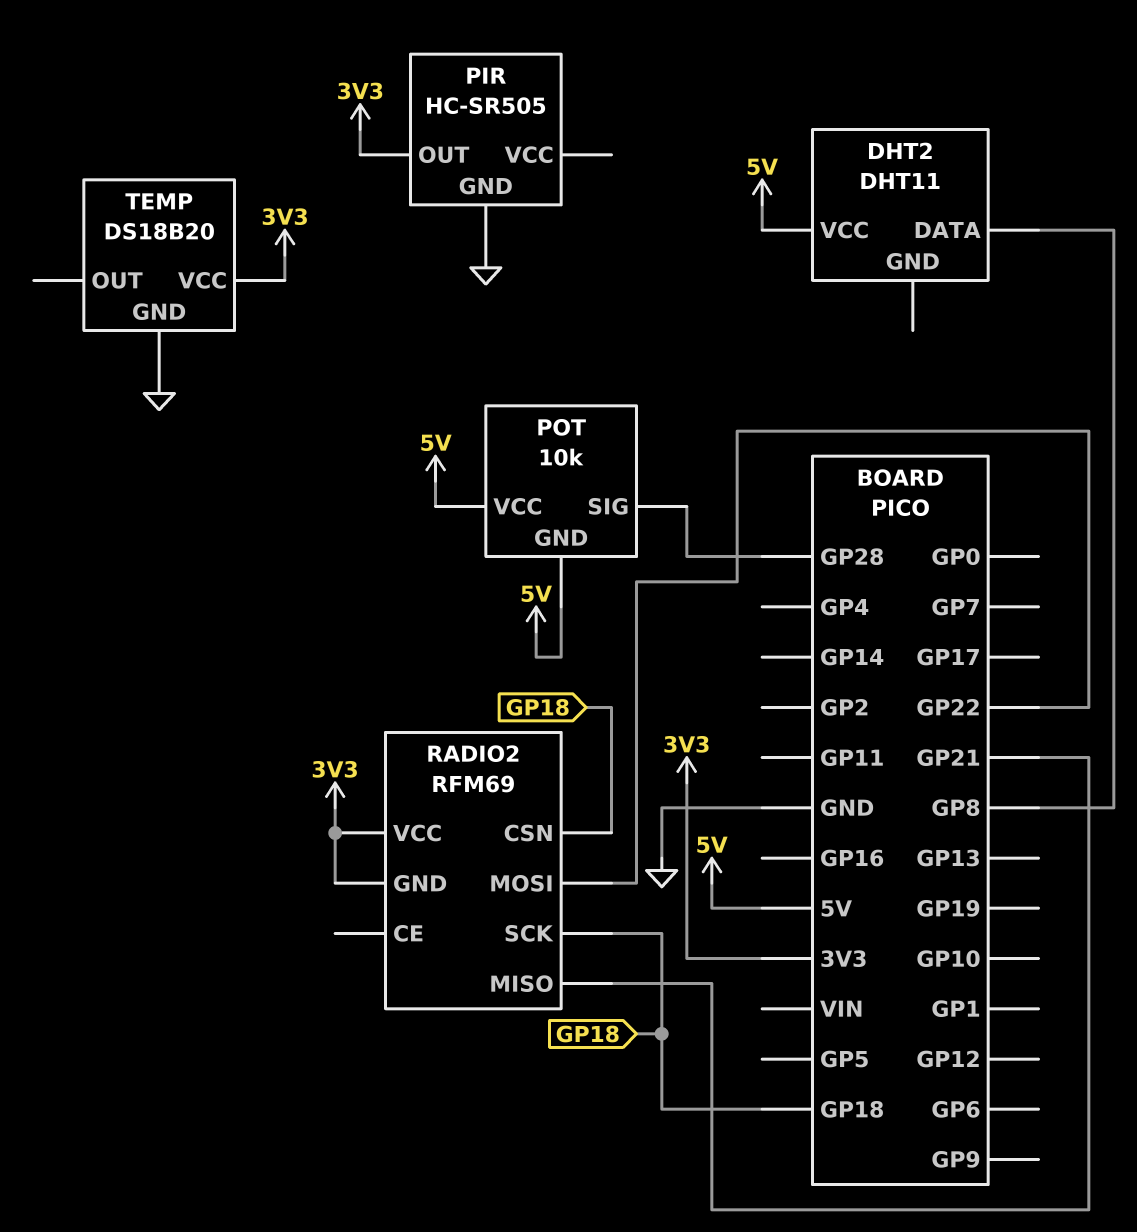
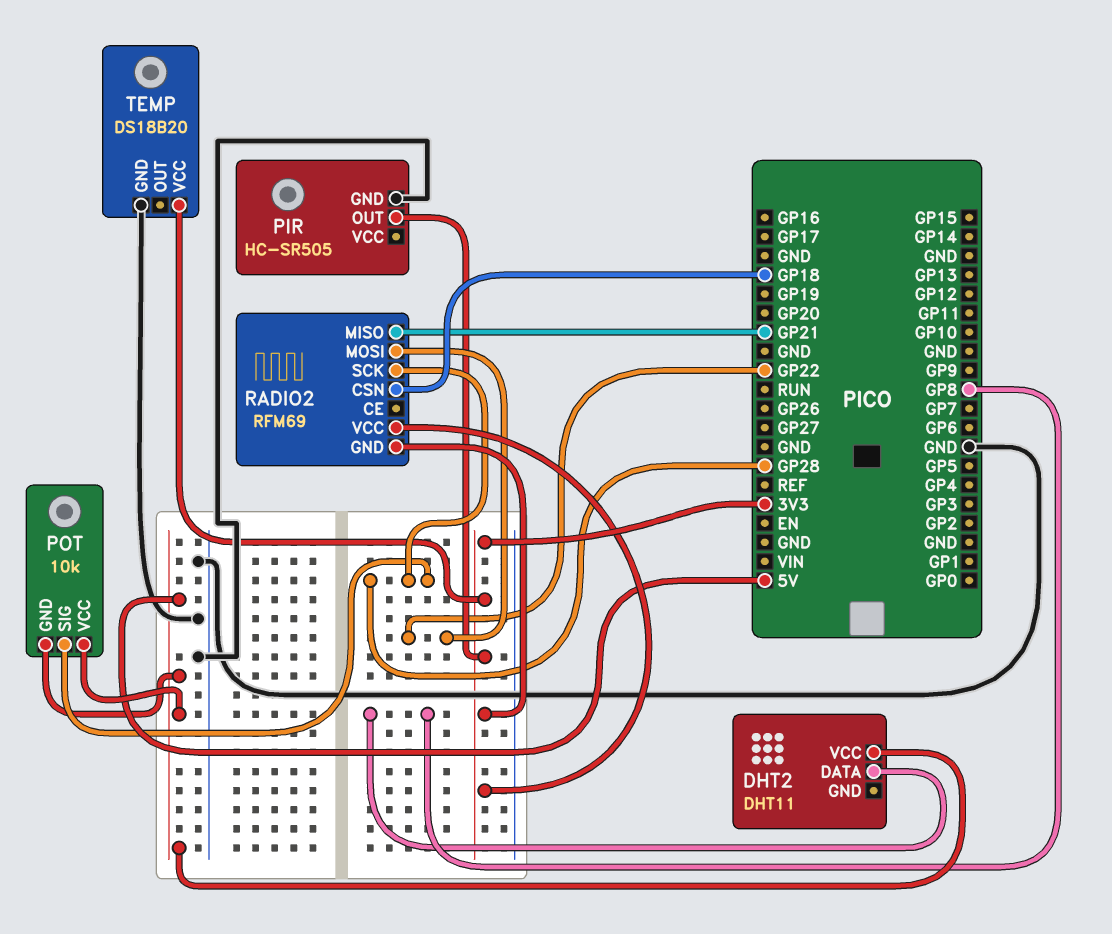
RADIO2 pin SCK: GP18 -> GP28

